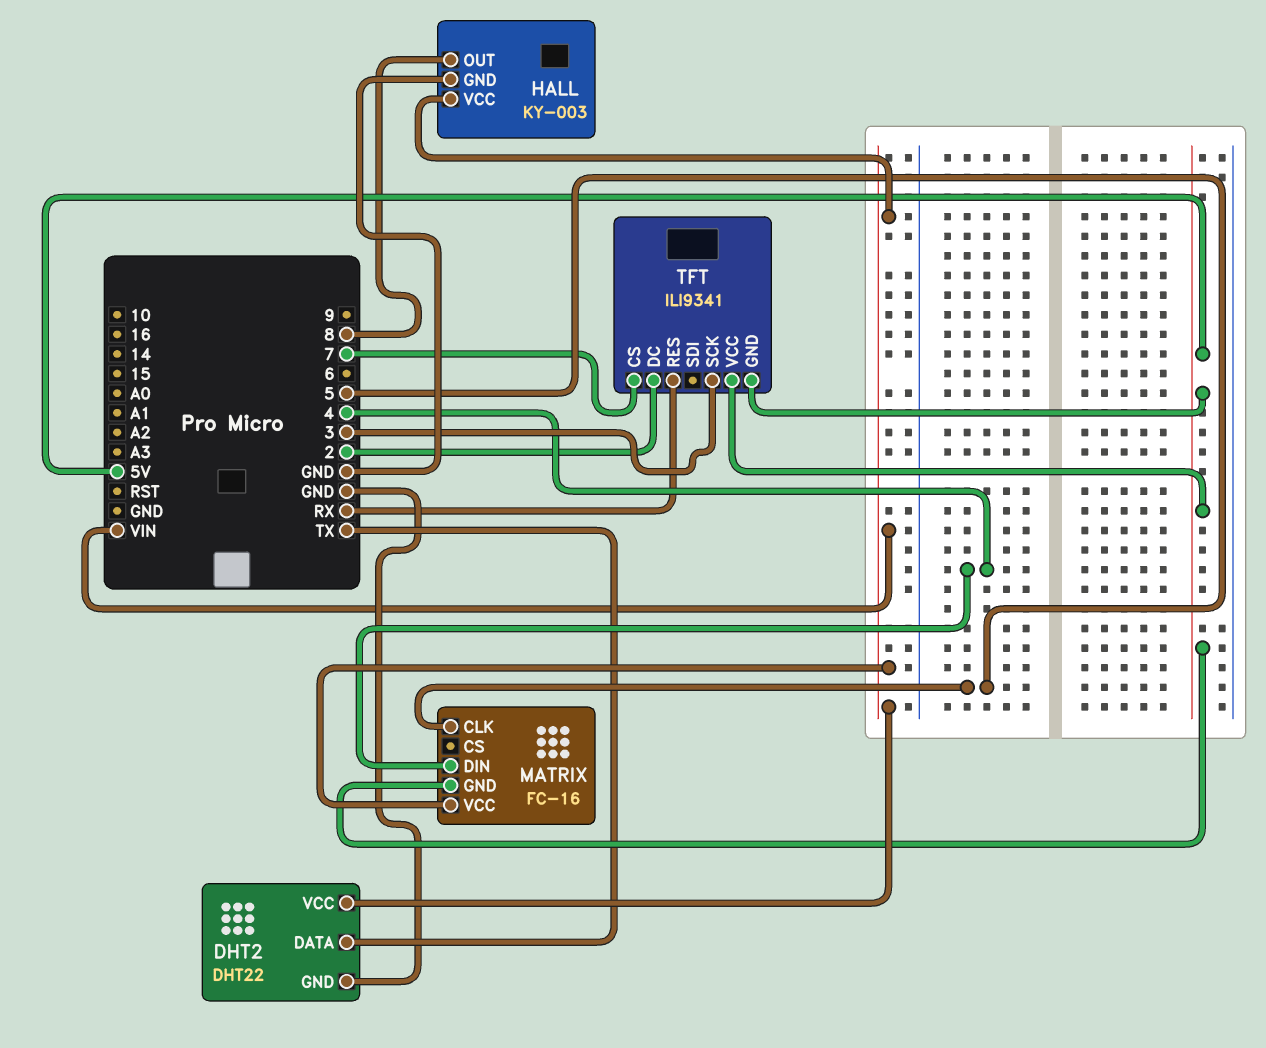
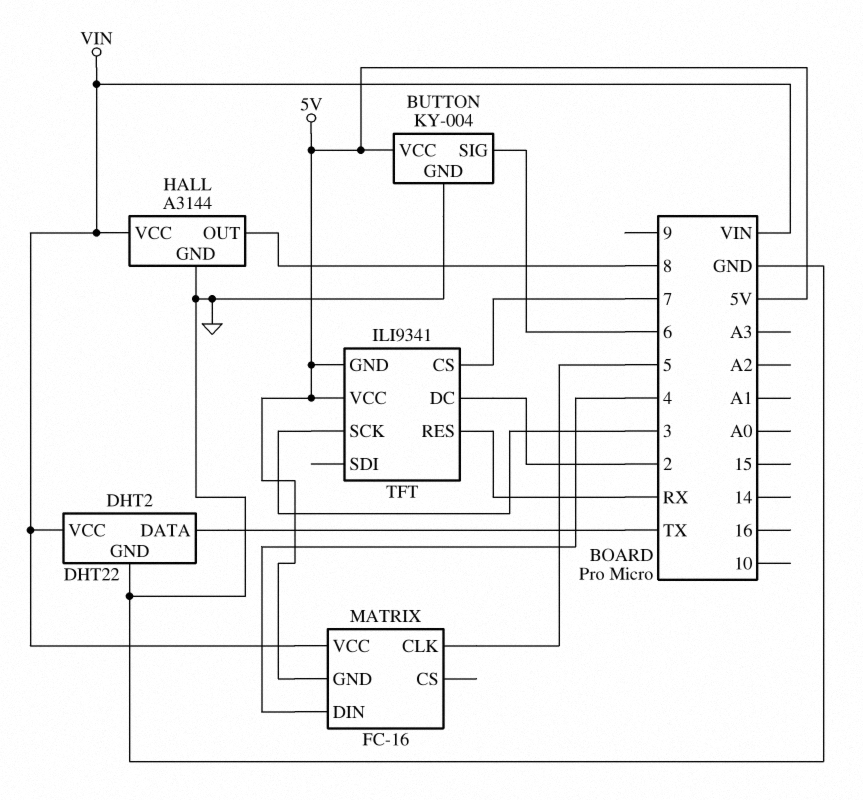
BUTTON: none -> KY-004
BUTTON pin GND: none -> GND
BUTTON pin SIG: none -> 6
BUTTON pin VCC: none -> 5V
HALL: KY-003 -> A3144

